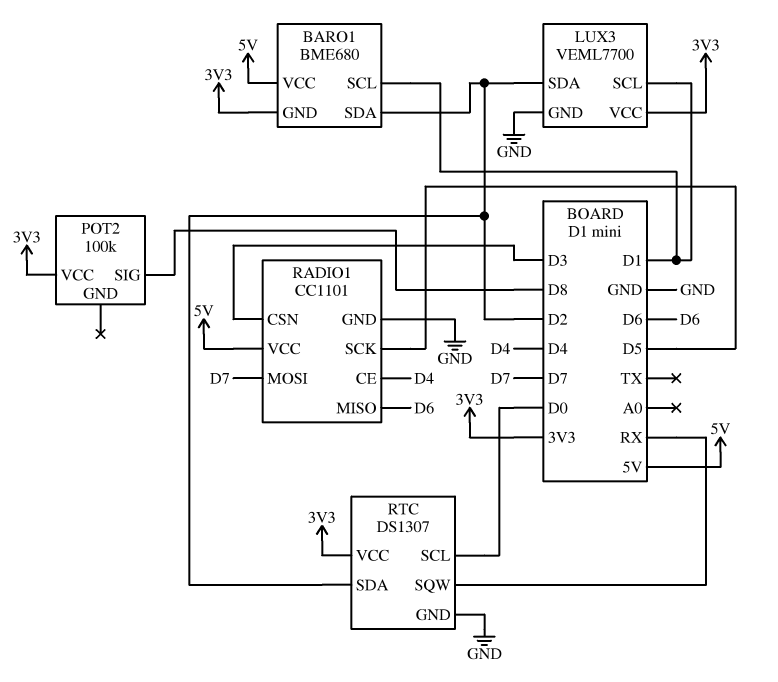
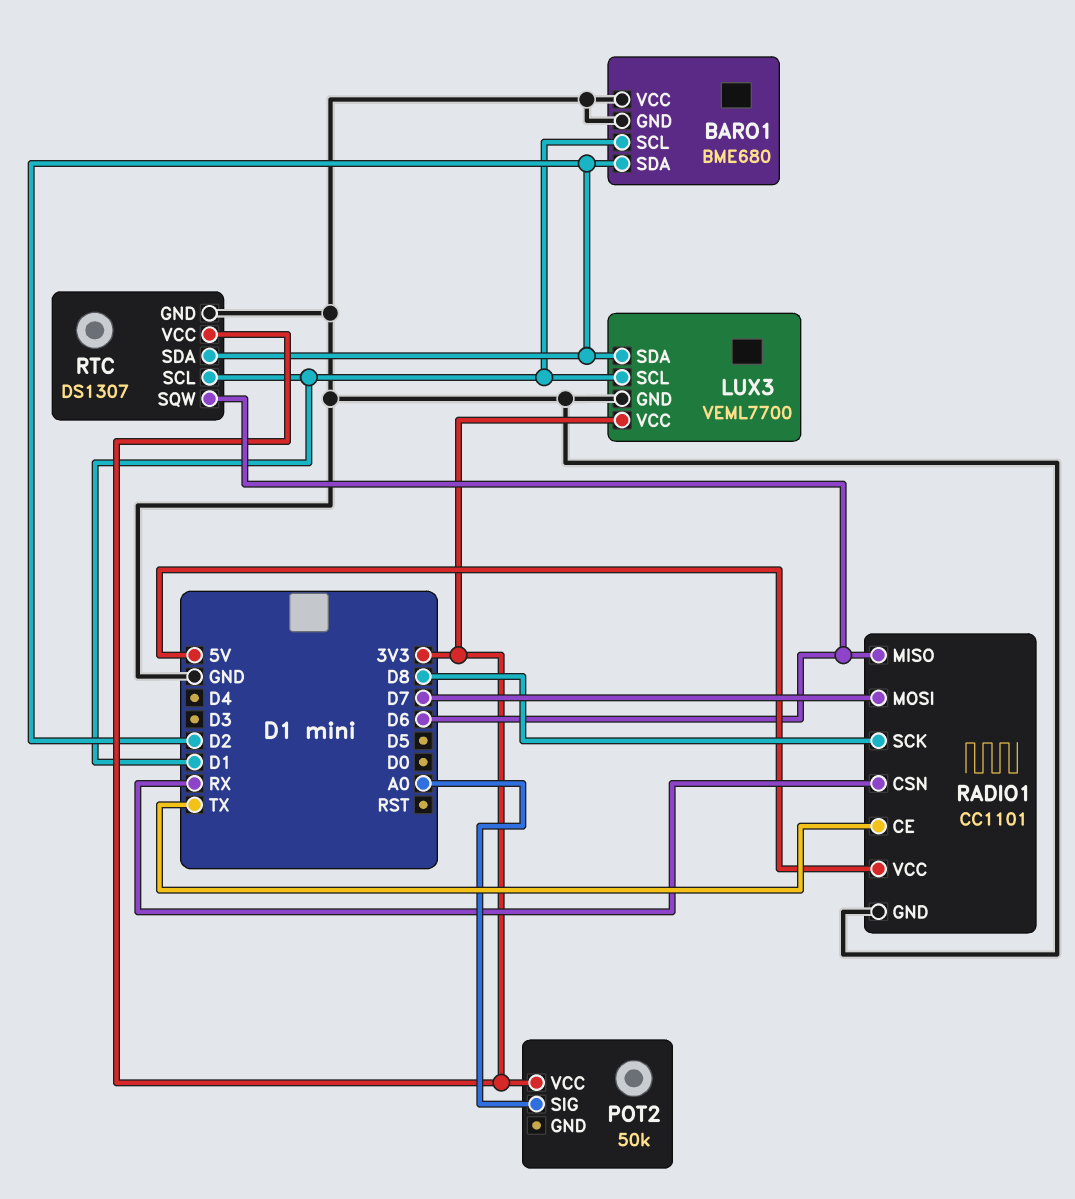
BARO1 pin GND: 3V3 -> GND
BARO1 pin VCC: 5V -> GND
POT2: 100k -> 50k
POT2 pin SIG: D8 -> A0
RADIO1 pin CE: D4 -> TX
RADIO1 pin CSN: D3 -> RX
RADIO1 pin SCK: D5 -> D8
RTC pin SCL: D0 -> D1
RTC pin SQW: RX -> D6

